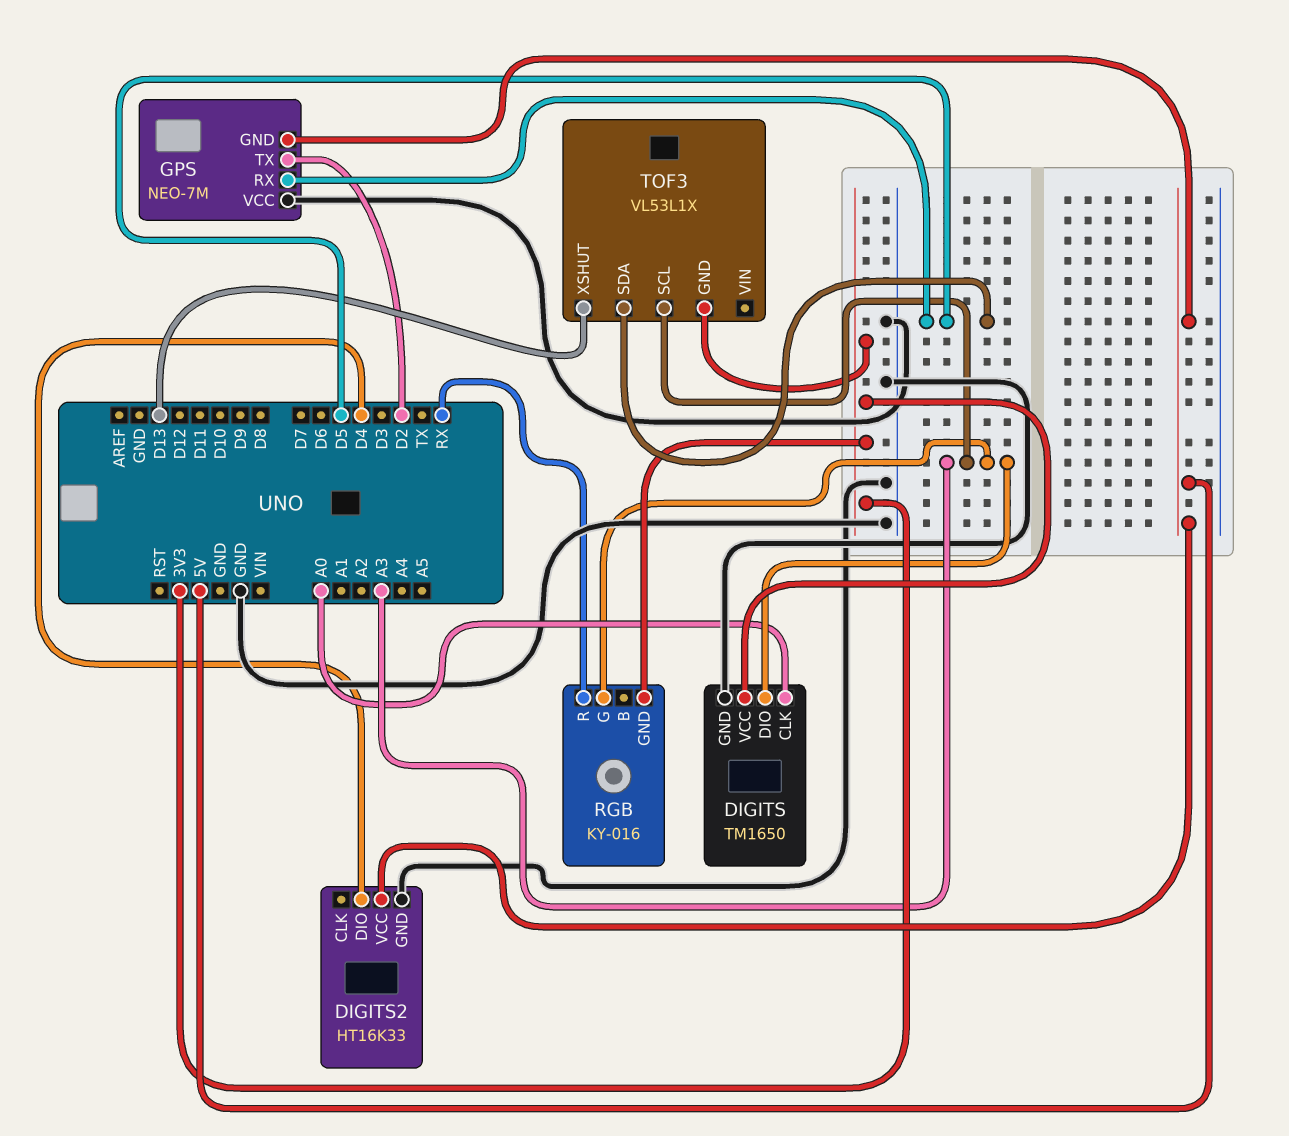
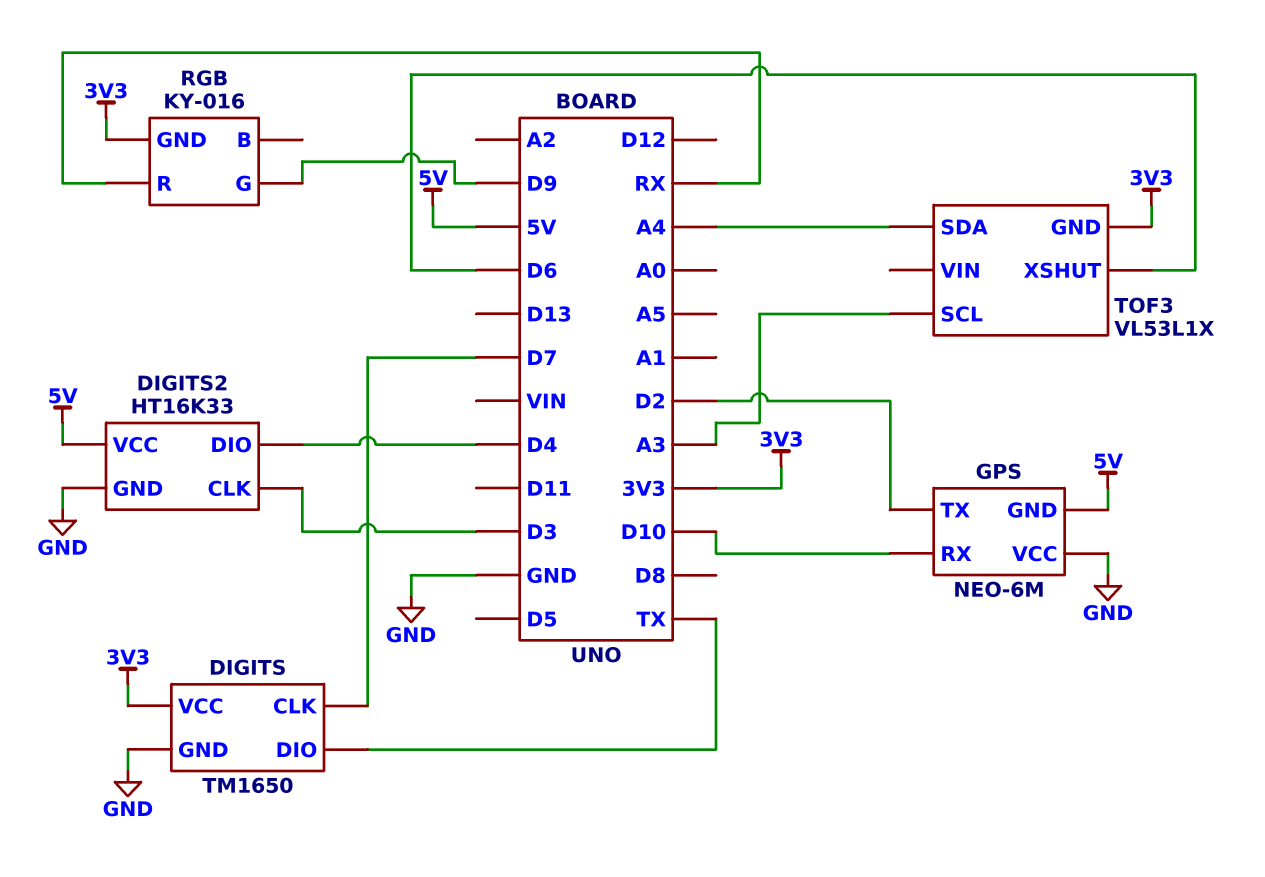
DIGITS pin CLK: A0 -> D7
DIGITS pin DIO: A3 -> TX
DIGITS2 pin CLK: none -> D3
GPS: NEO-7M -> NEO-6M
GPS pin RX: D5 -> D10
RGB pin G: A3 -> D9
TOF3 pin SDA: D5 -> A4
TOF3 pin XSHUT: D13 -> D6

